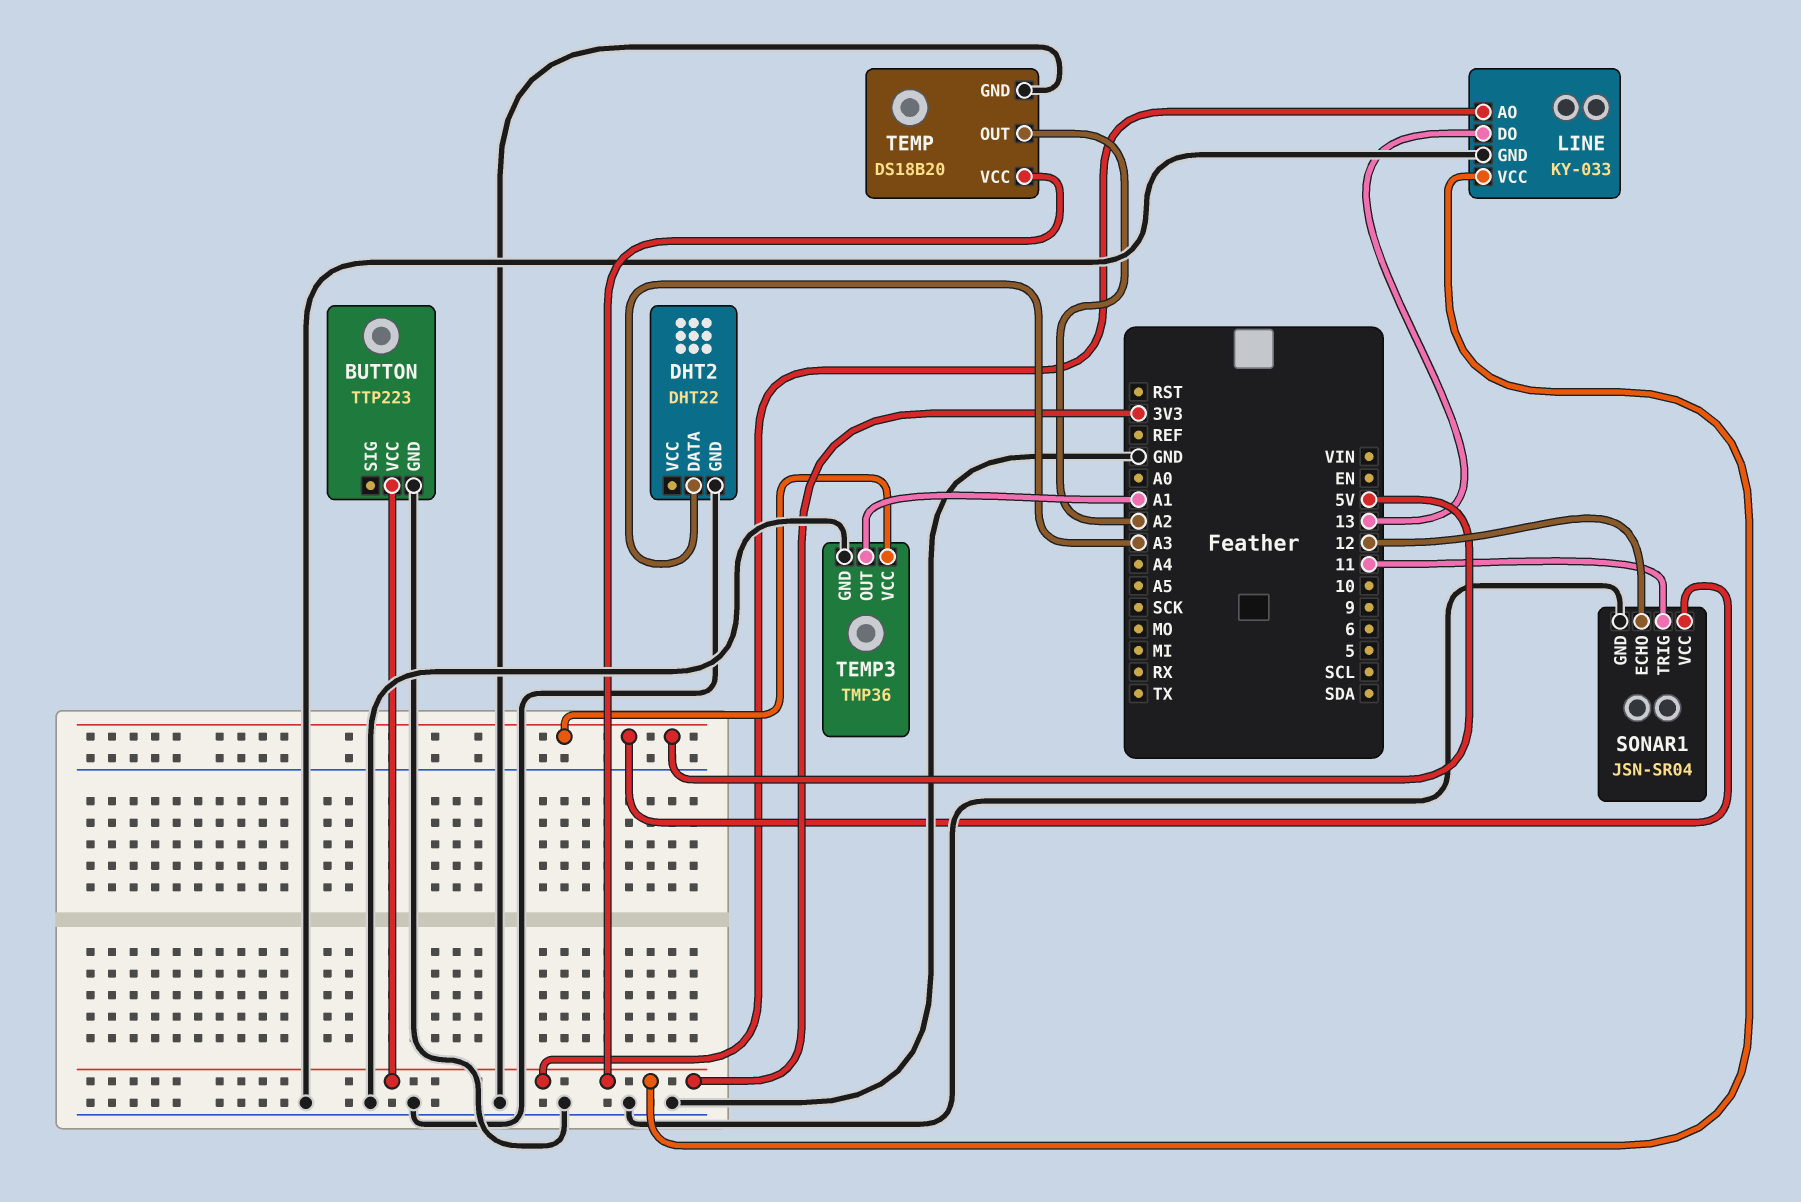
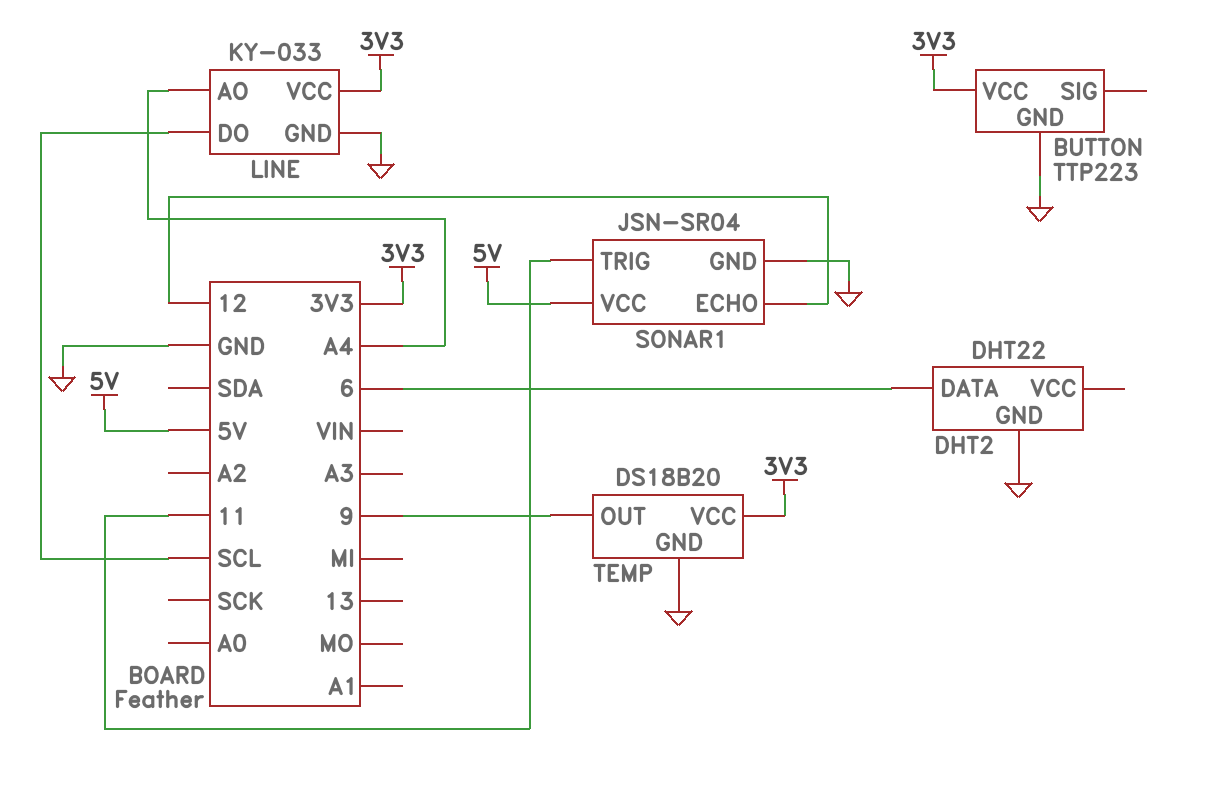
DHT2 pin DATA: A3 -> 6
LINE pin AO: 3V3 -> A4
LINE pin DO: 13 -> SCL
TEMP pin OUT: A2 -> 9
TEMP3: TMP36 -> none
TEMP3 pin GND: GND -> none
TEMP3 pin OUT: A1 -> none
TEMP3 pin VCC: 5V -> none

